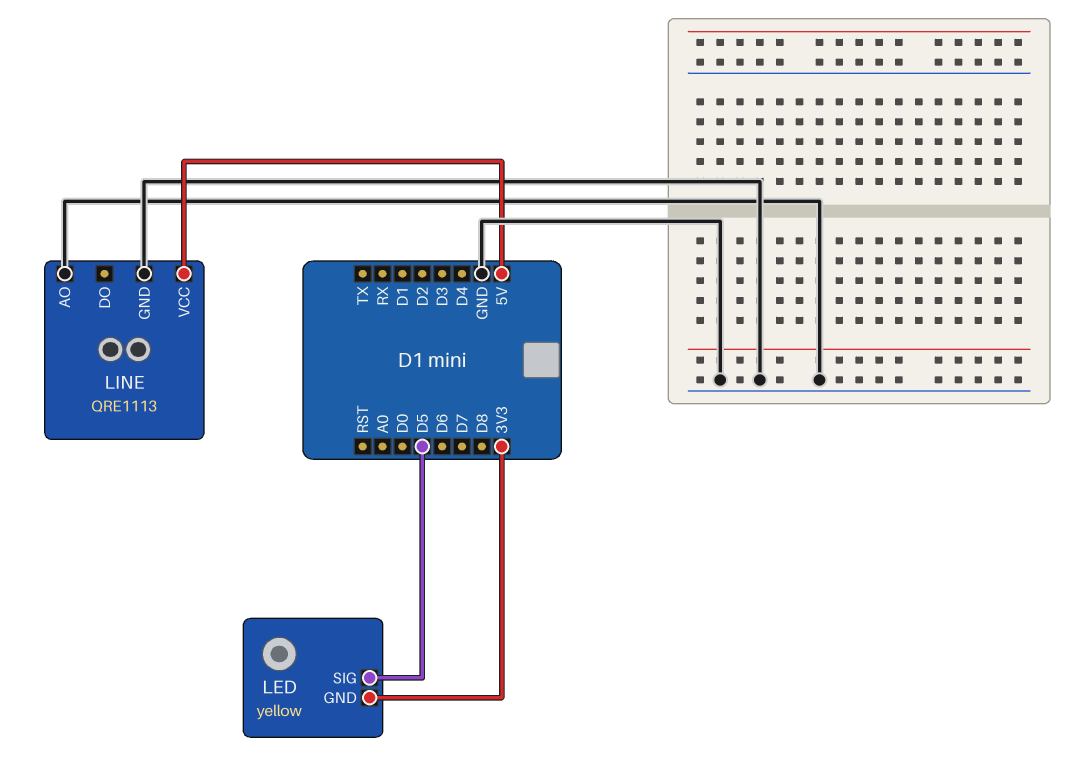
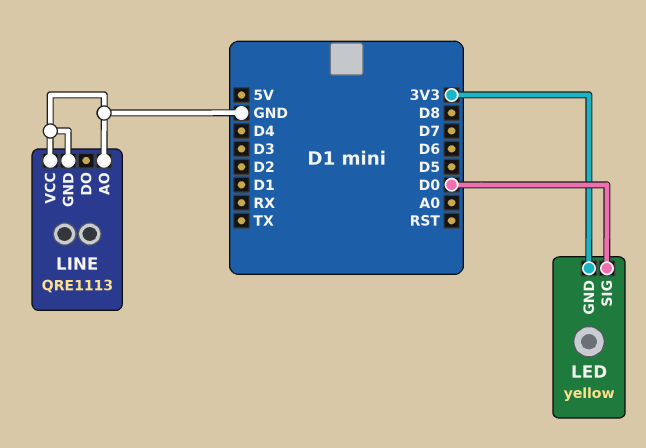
LED pin SIG: D5 -> D0
LINE pin VCC: 5V -> GND

